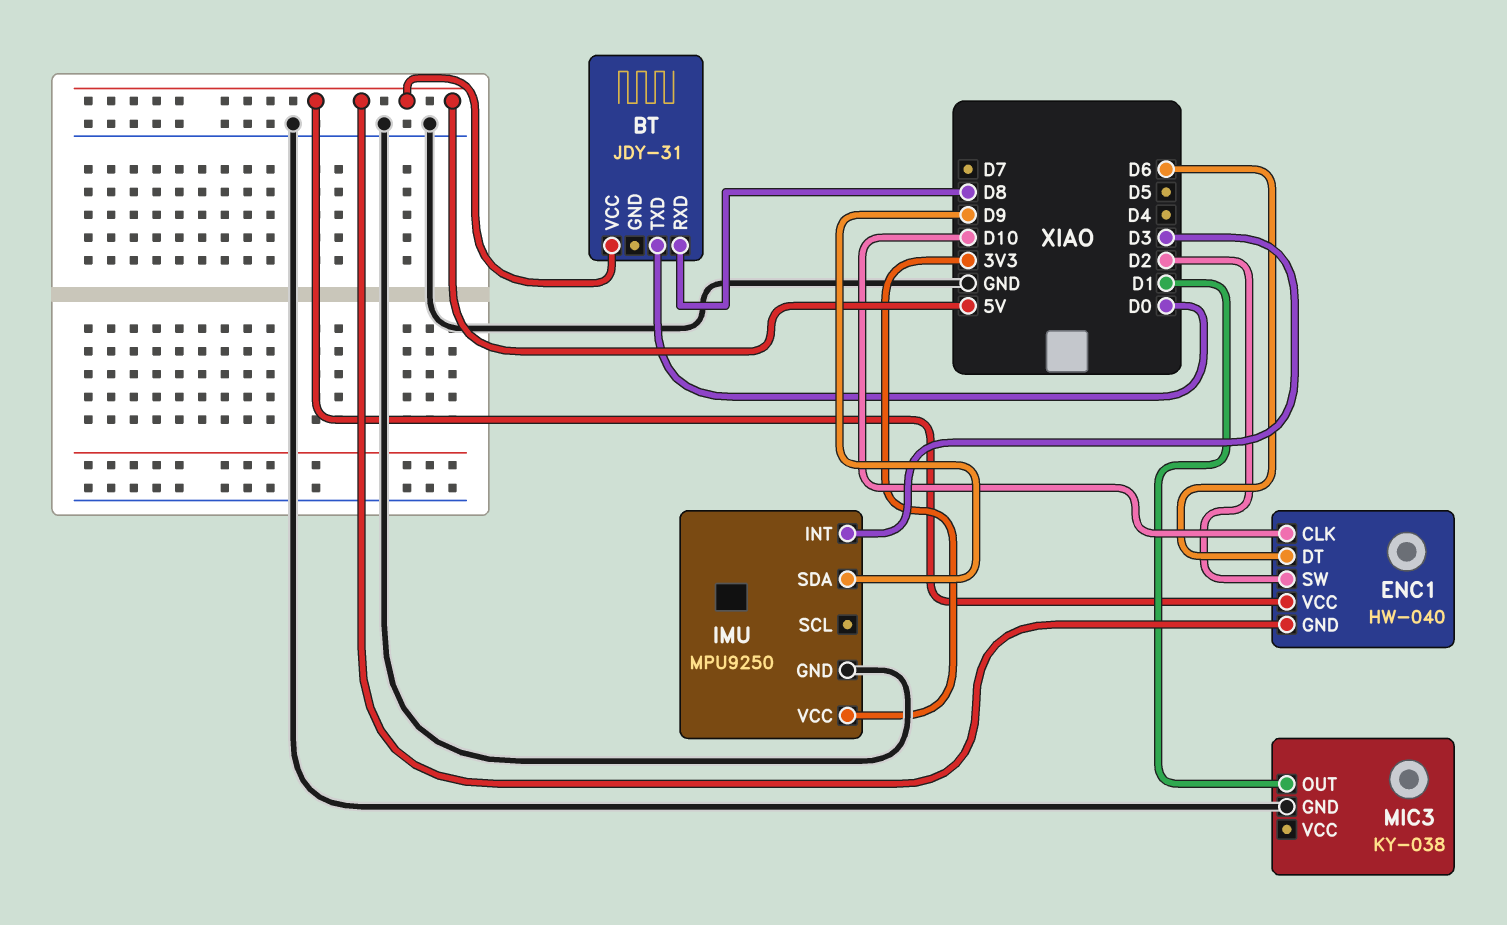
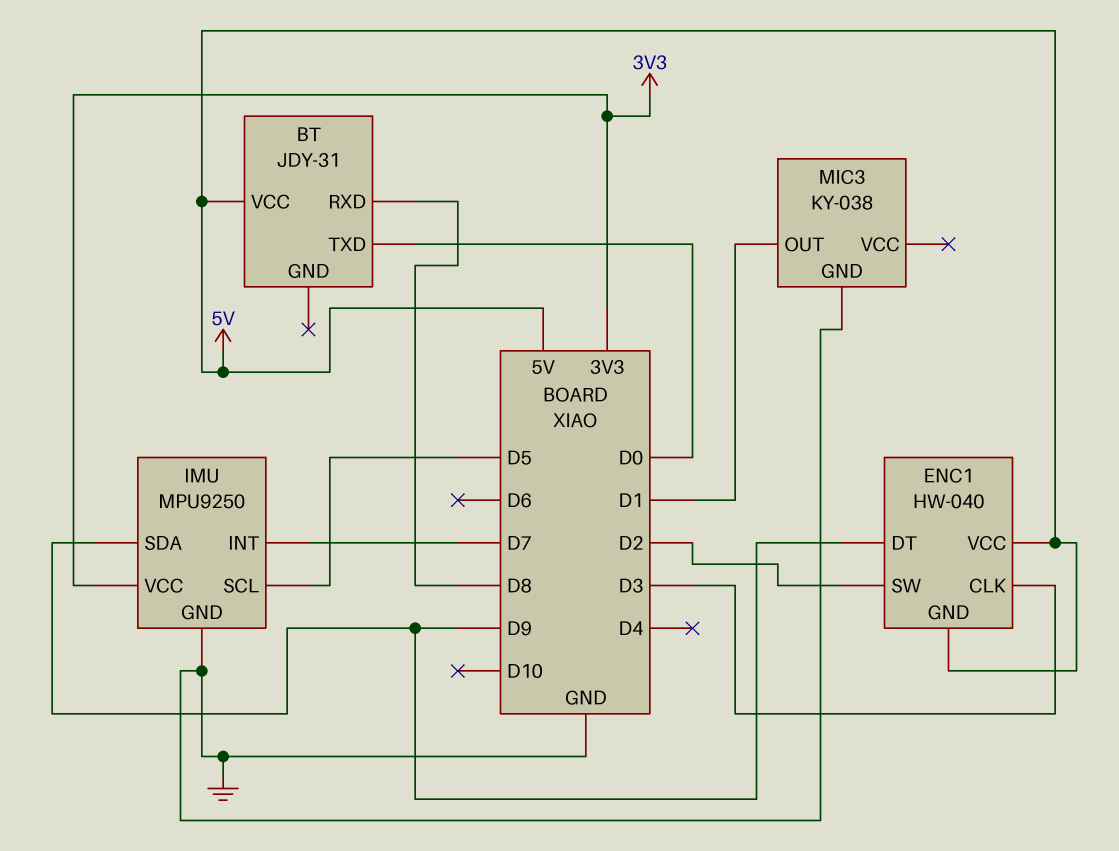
ENC1 pin CLK: D10 -> D3
ENC1 pin DT: D6 -> D9
IMU pin INT: D3 -> D7
IMU pin SCL: none -> D5

